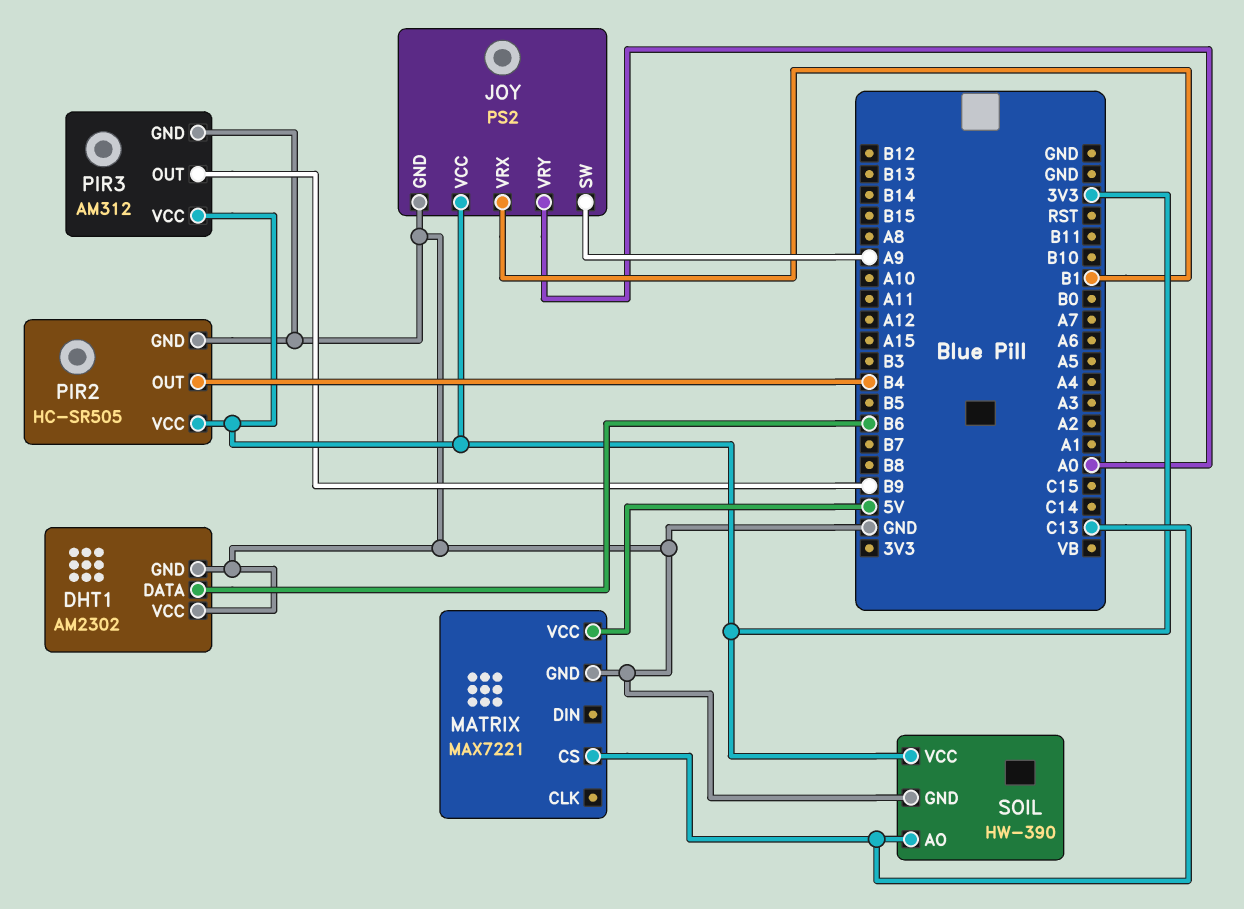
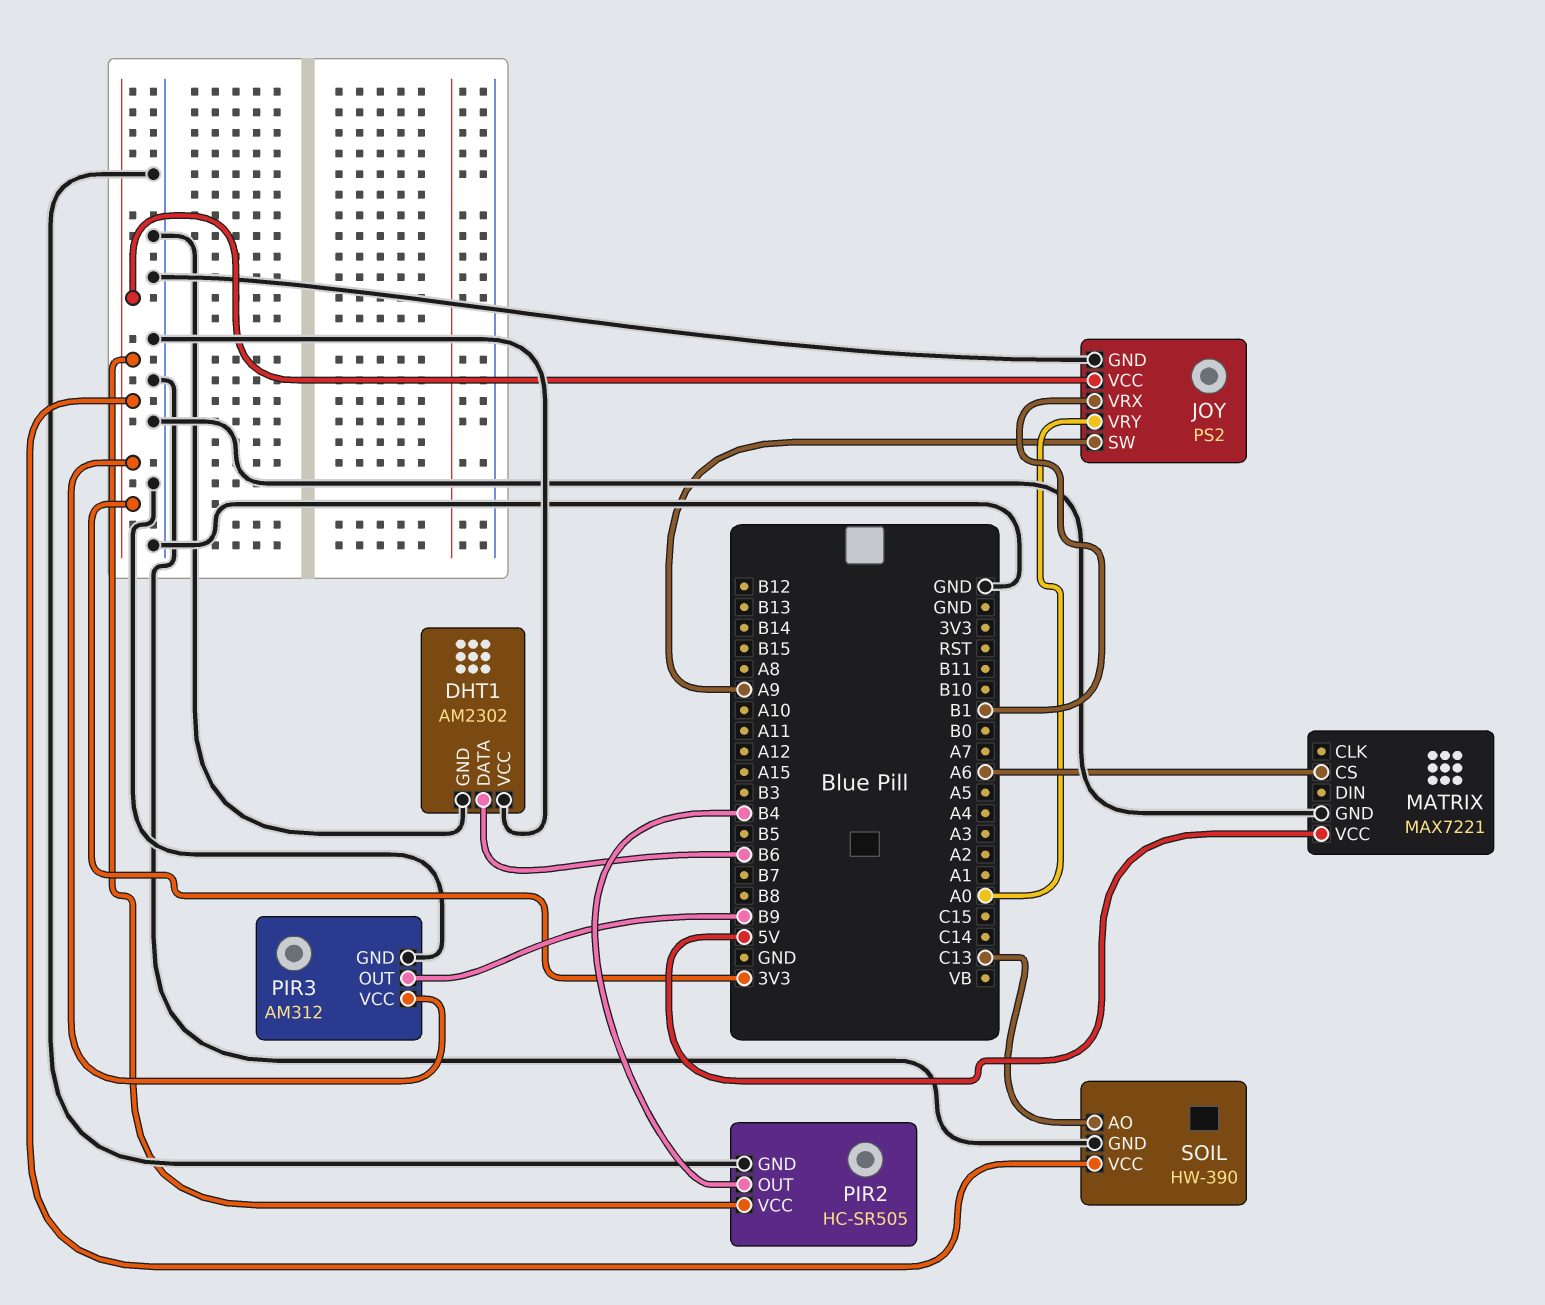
MATRIX pin CS: C13 -> A6

